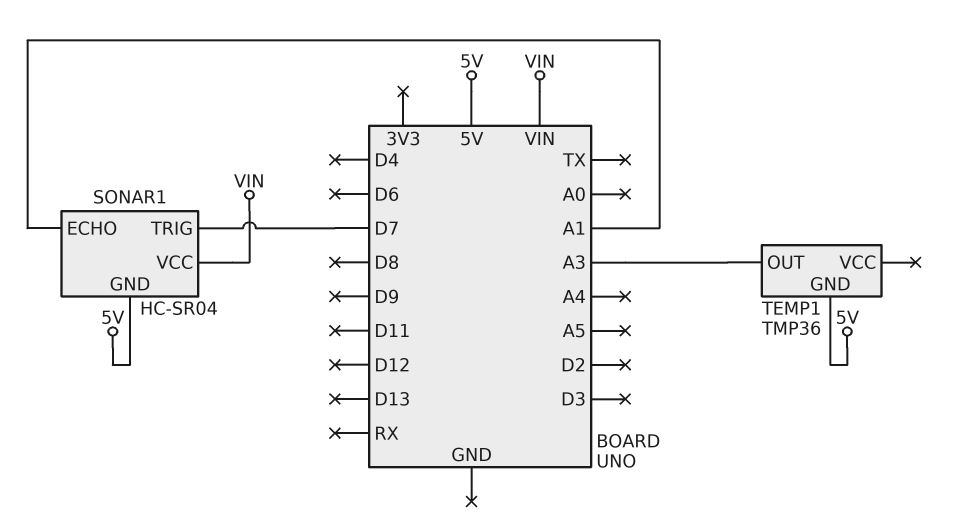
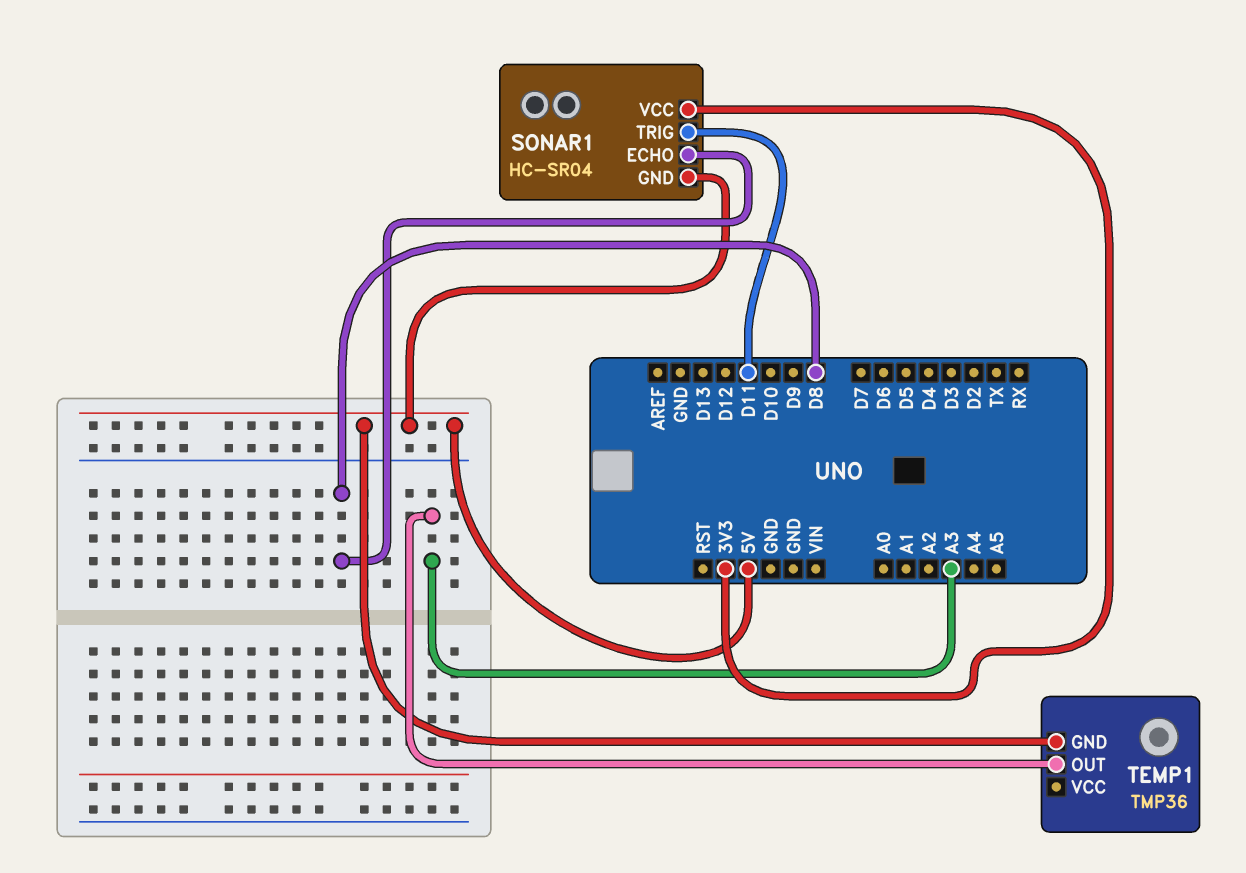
SONAR1 pin ECHO: A1 -> D8
SONAR1 pin TRIG: D7 -> D11
SONAR1 pin VCC: VIN -> 3V3

